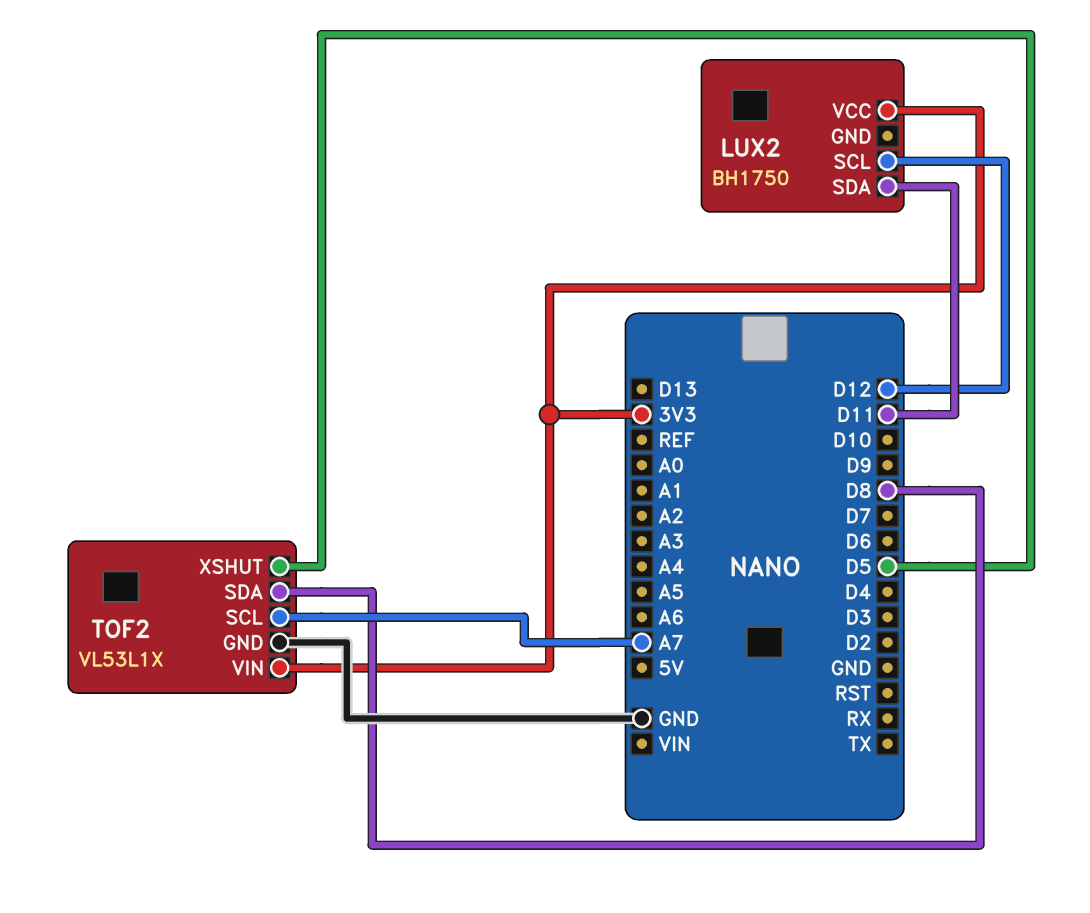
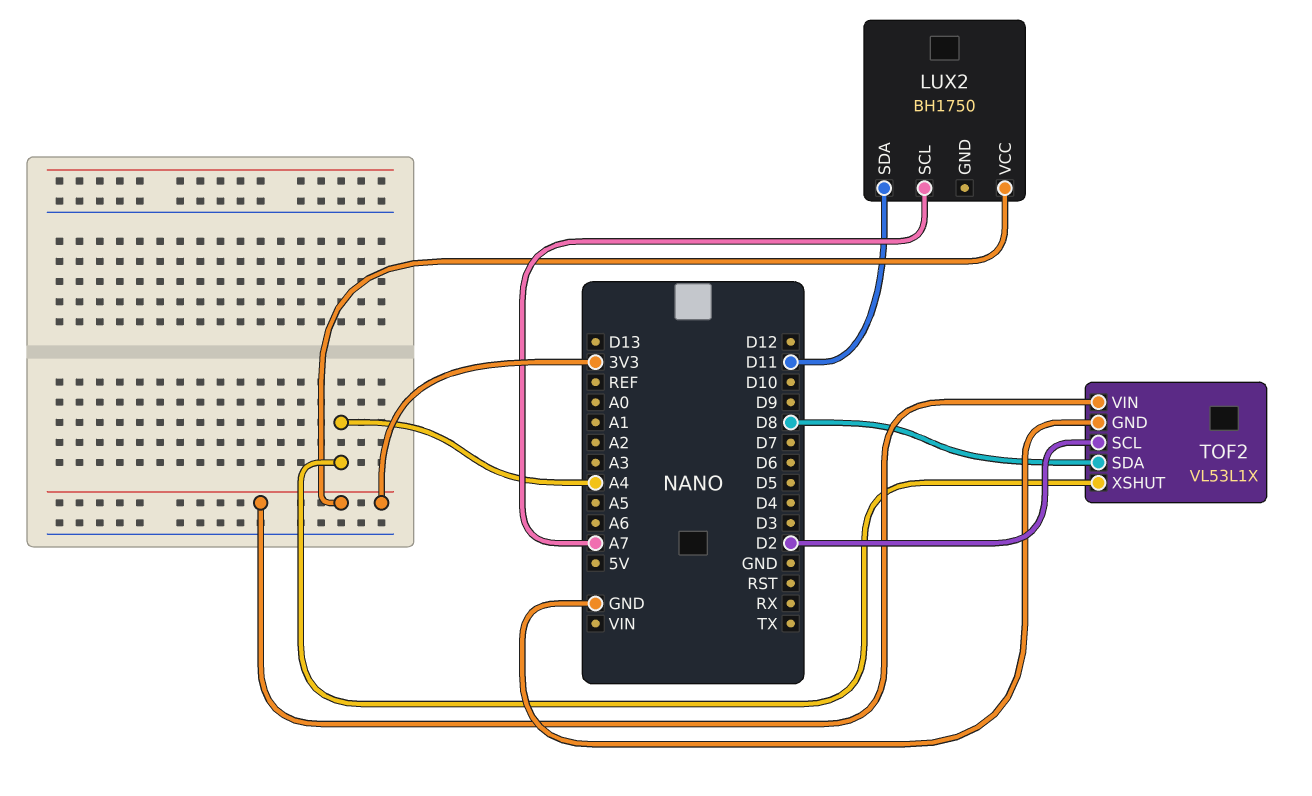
LUX2 pin SCL: D12 -> A7
TOF2 pin SCL: A7 -> D2
TOF2 pin XSHUT: D5 -> A4

